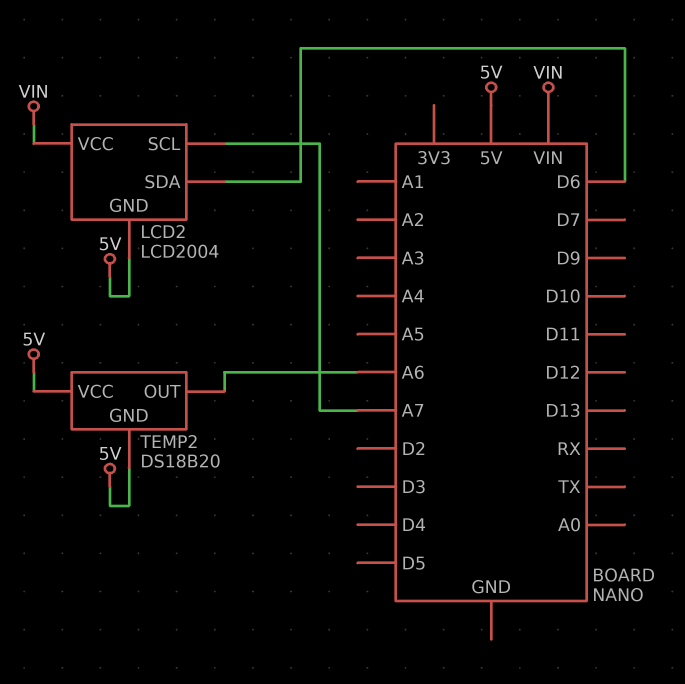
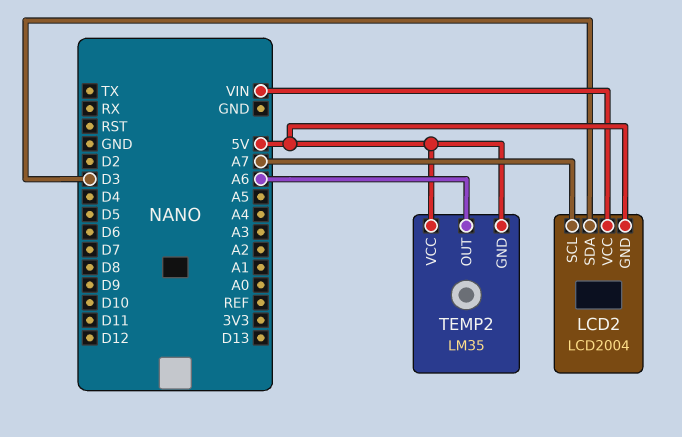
LCD2 pin SDA: D6 -> D3
TEMP2: DS18B20 -> LM35

